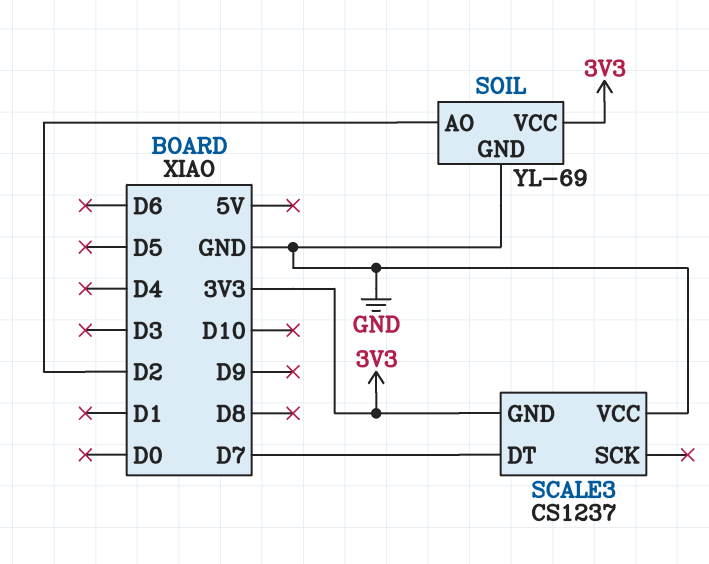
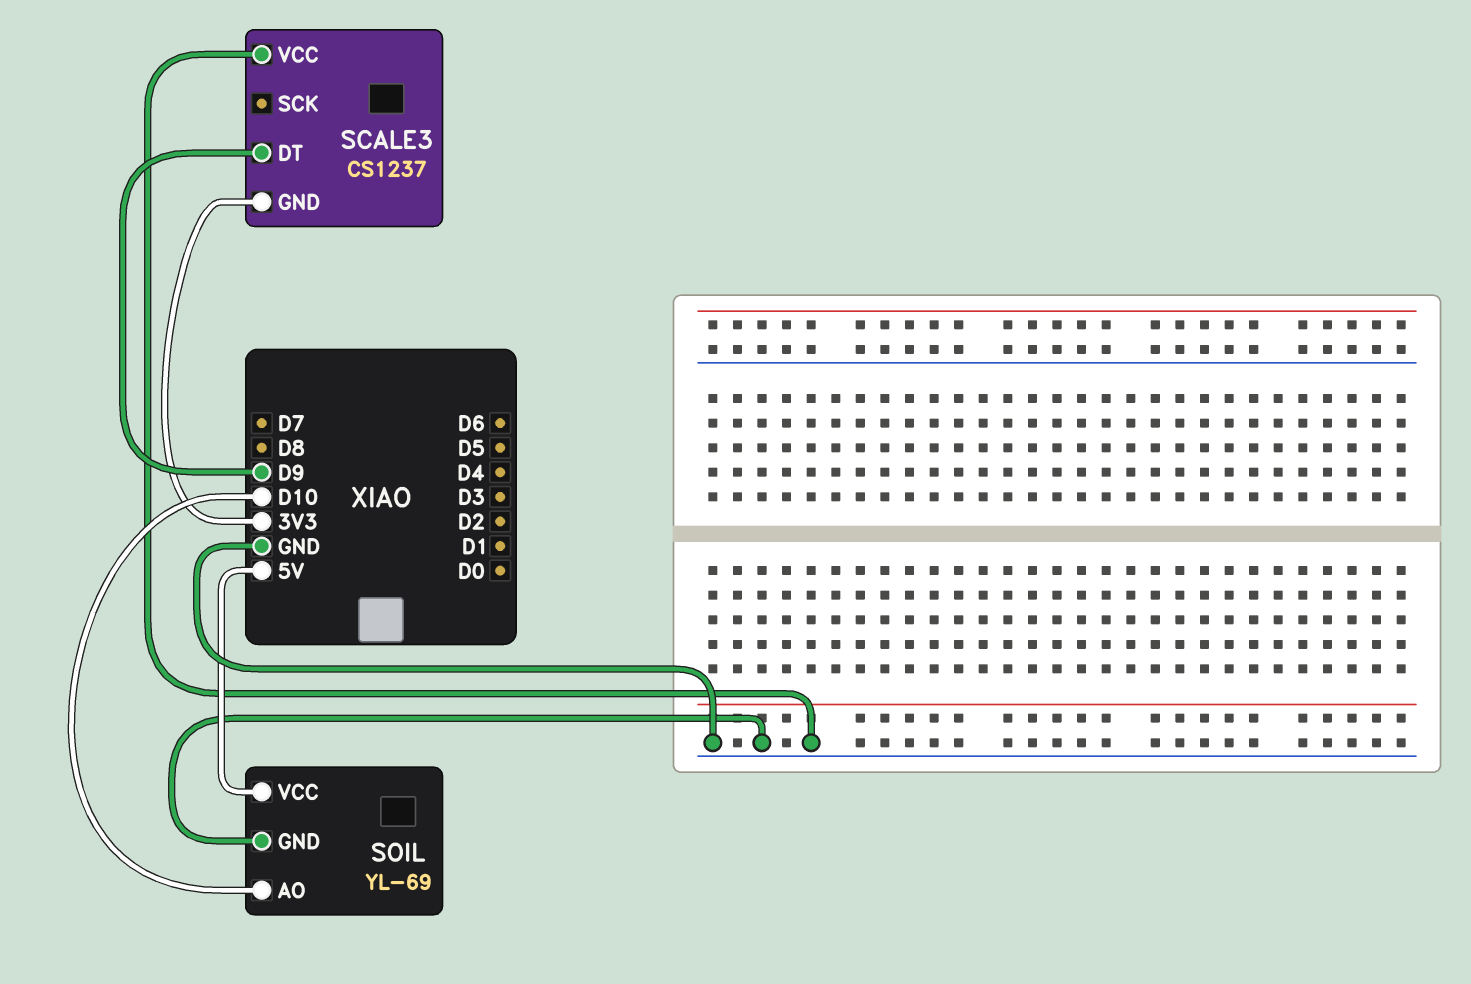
SCALE3 pin DT: D7 -> D9
SOIL pin AO: D2 -> D10
SOIL pin VCC: 3V3 -> 5V

